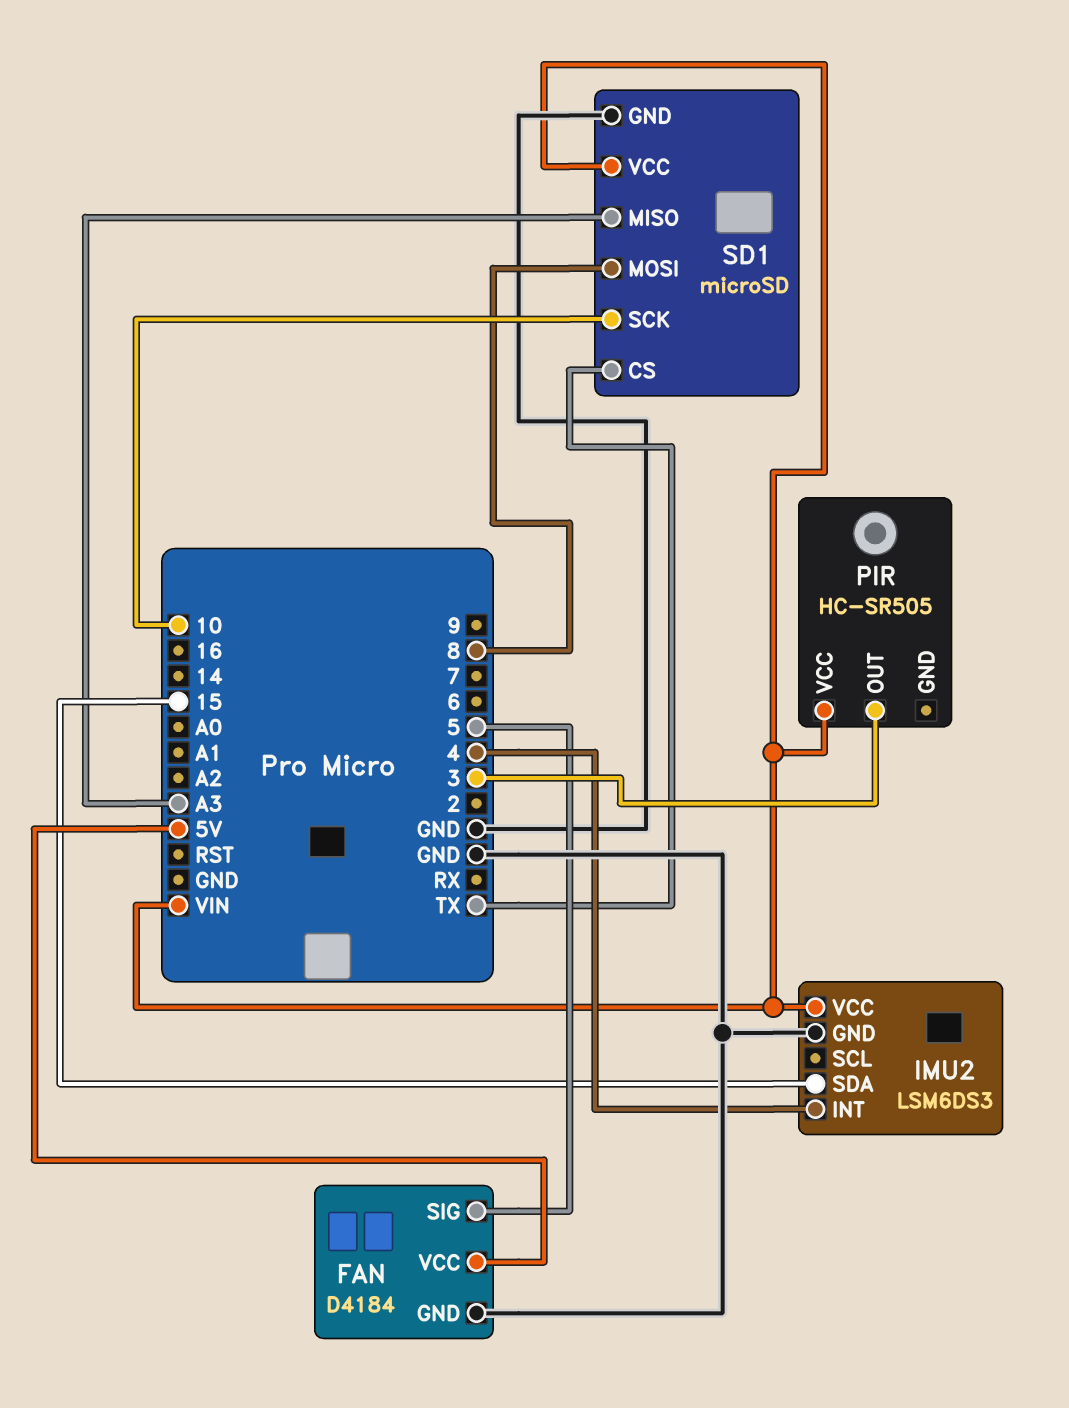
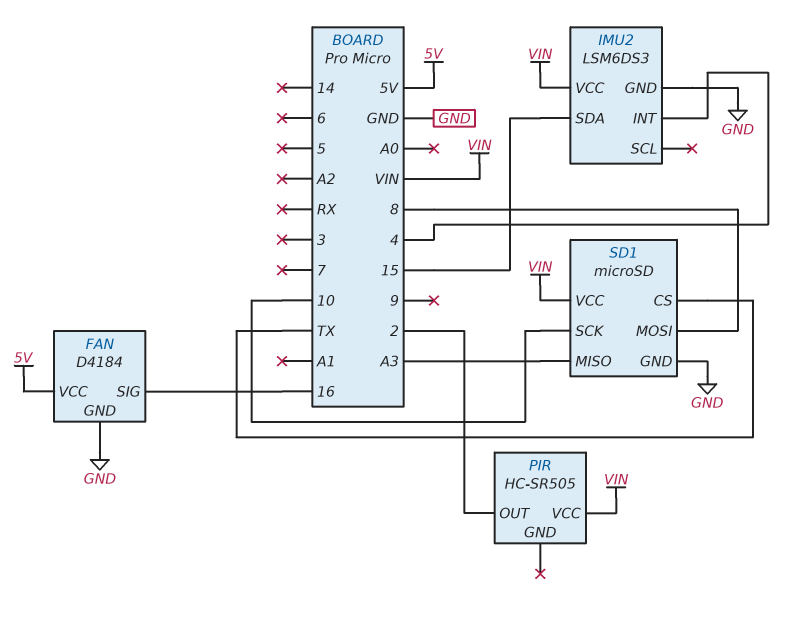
FAN pin SIG: 5 -> 16
PIR pin OUT: 3 -> 2

